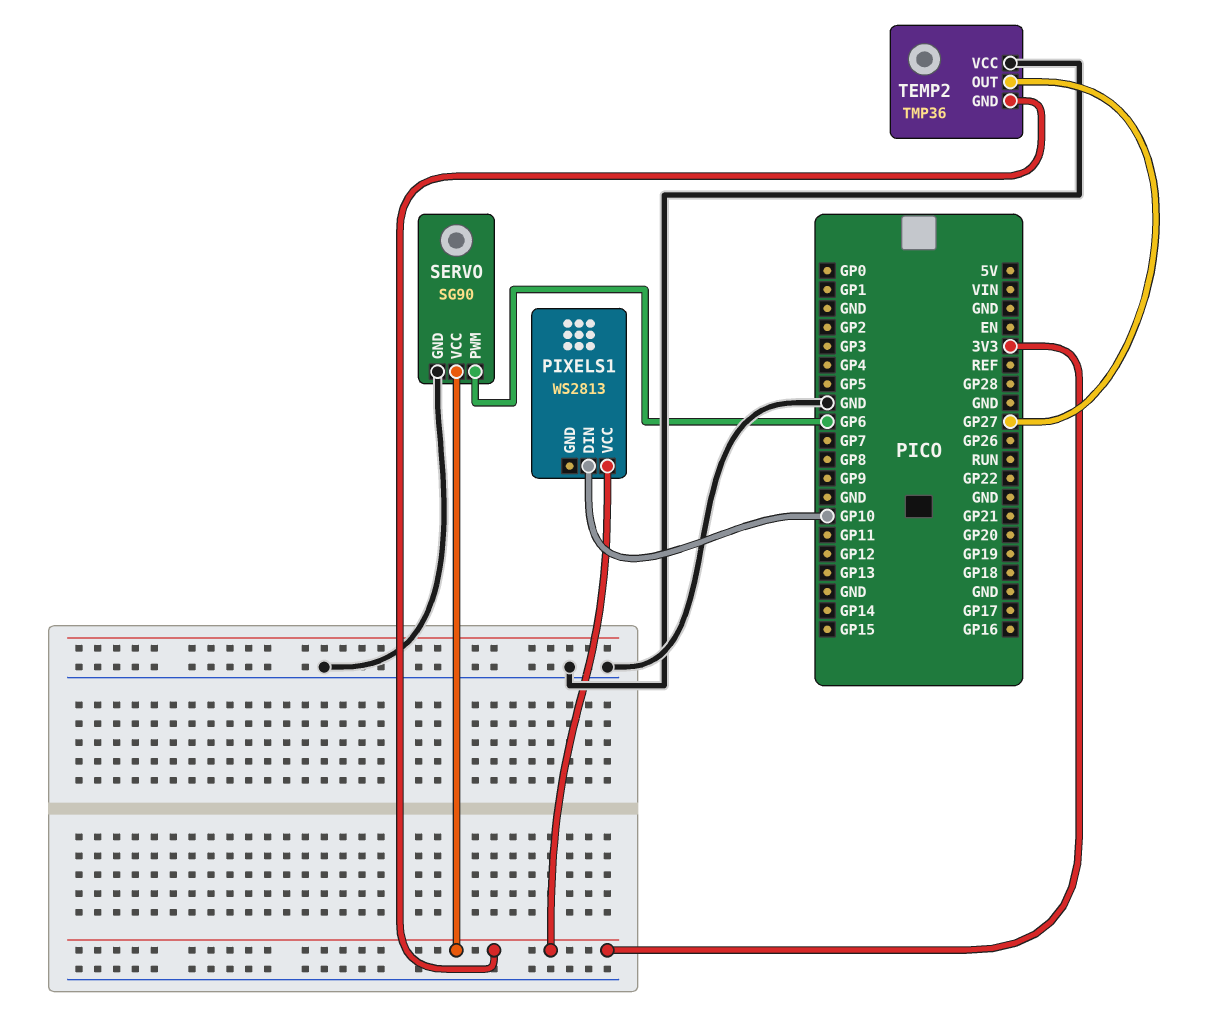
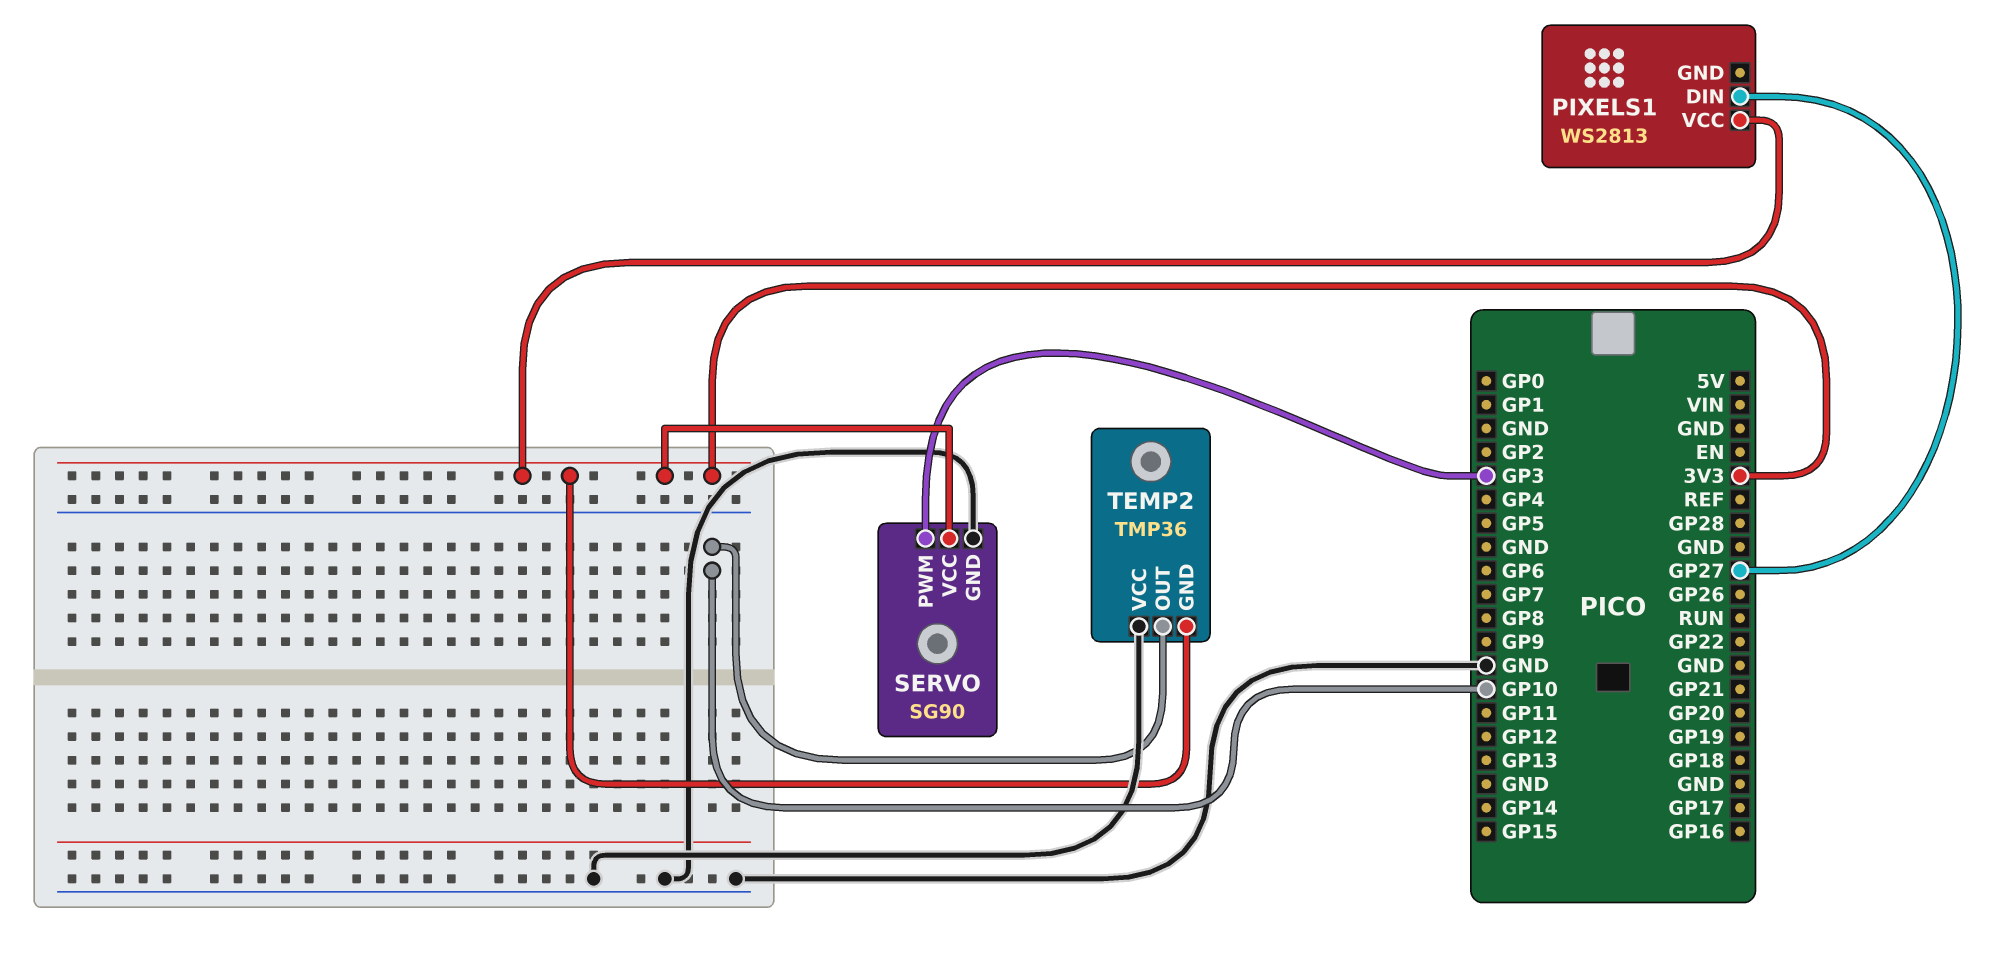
PIXELS1 pin DIN: GP10 -> GP27
SERVO pin PWM: GP6 -> GP3
TEMP2 pin OUT: GP27 -> GP10

